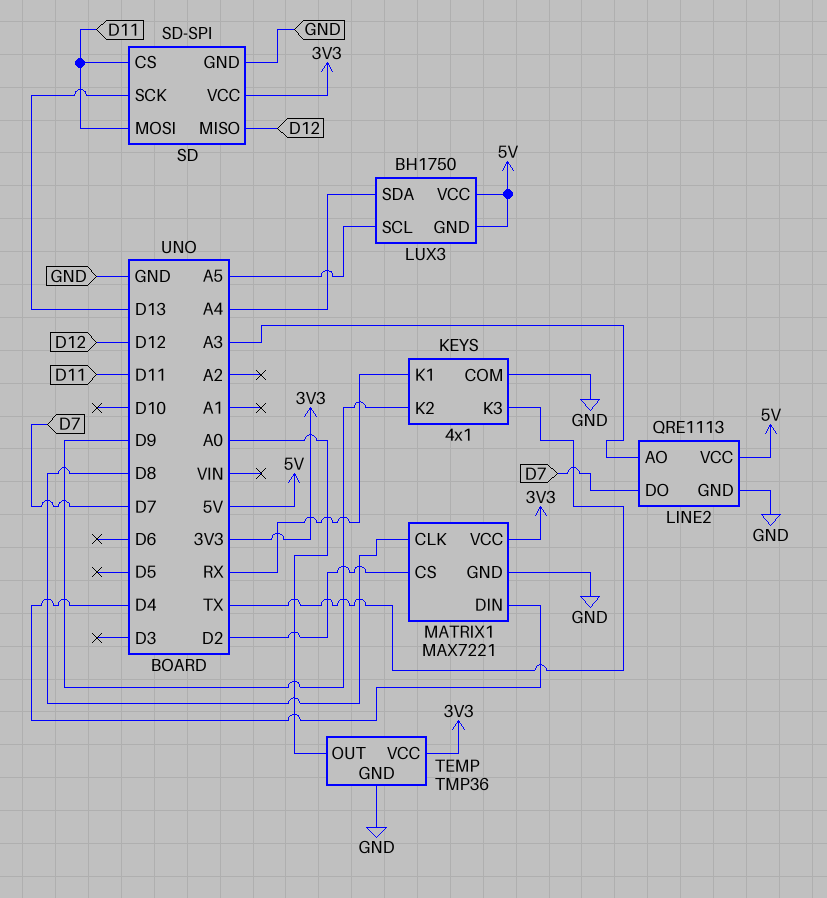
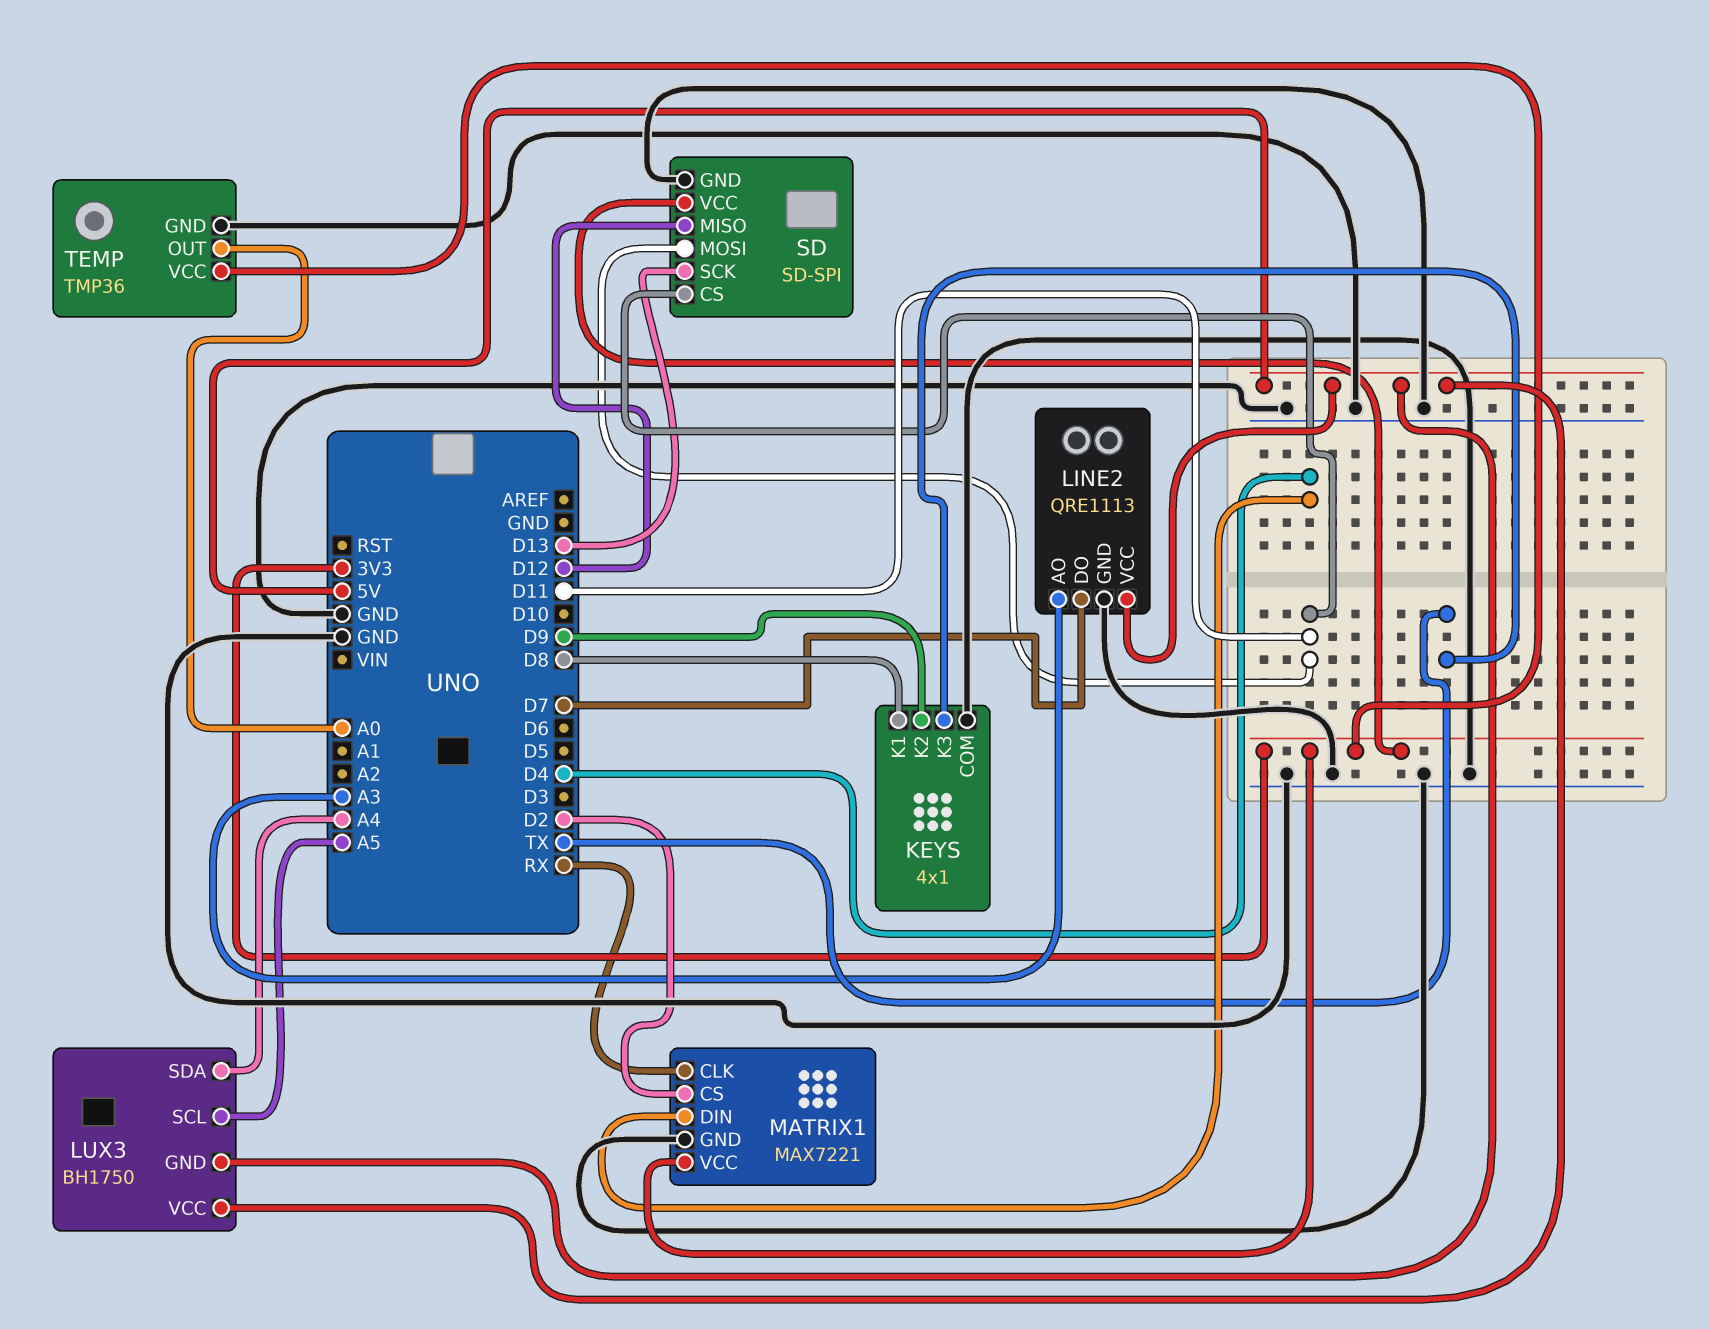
KEYS pin K1: RX -> D8
MATRIX1 pin CLK: D8 -> RX

